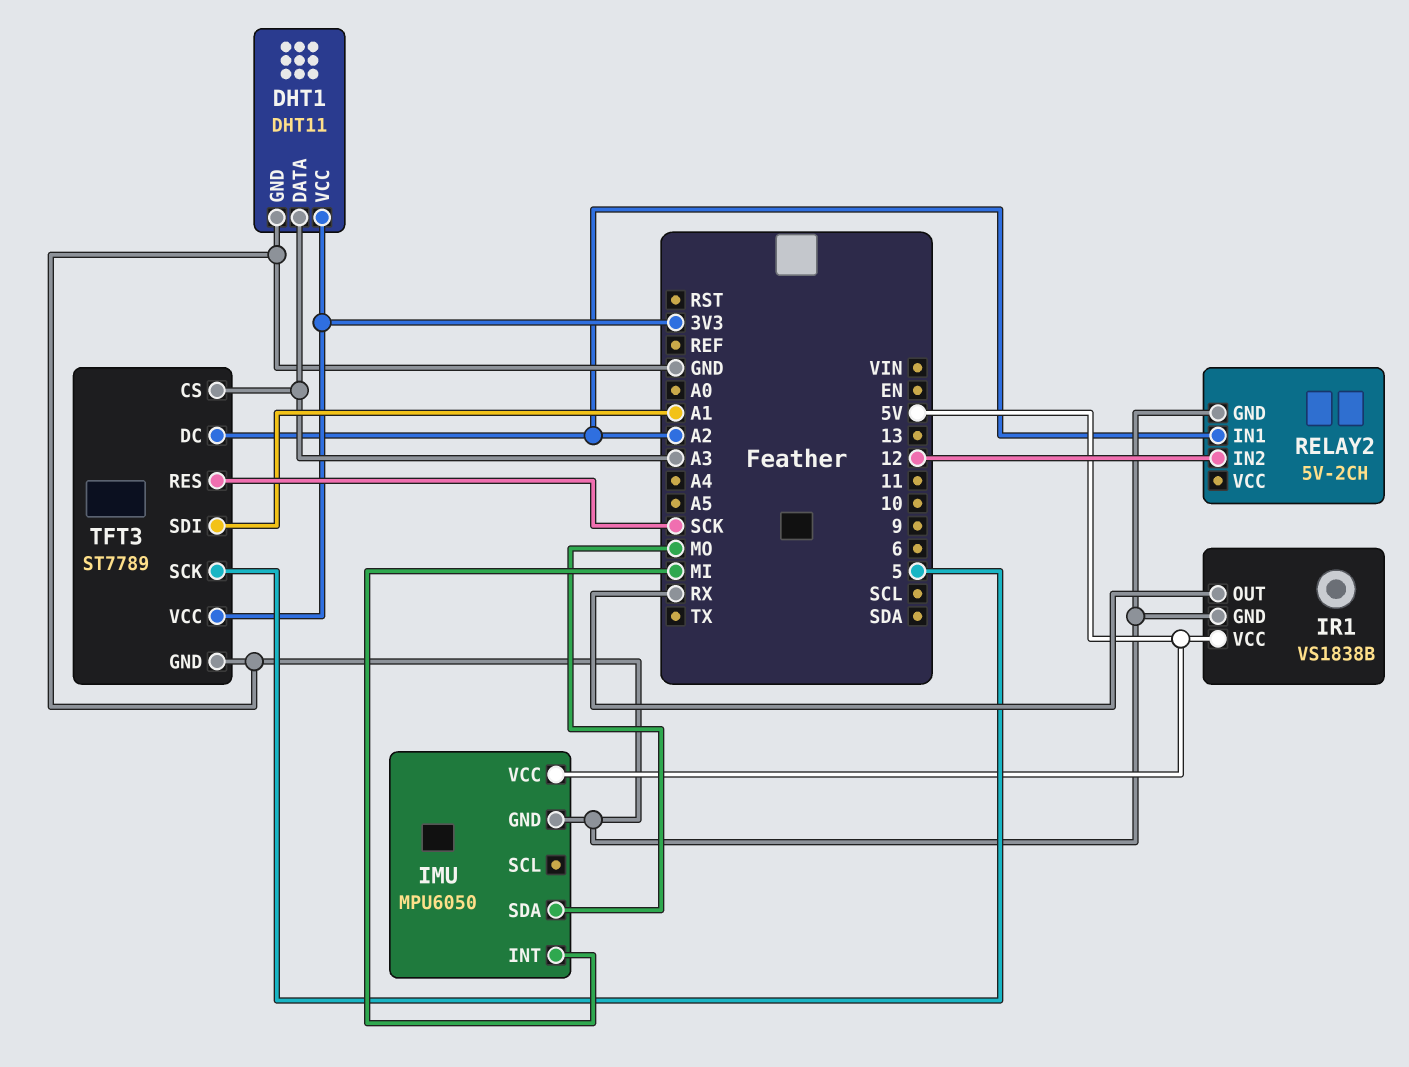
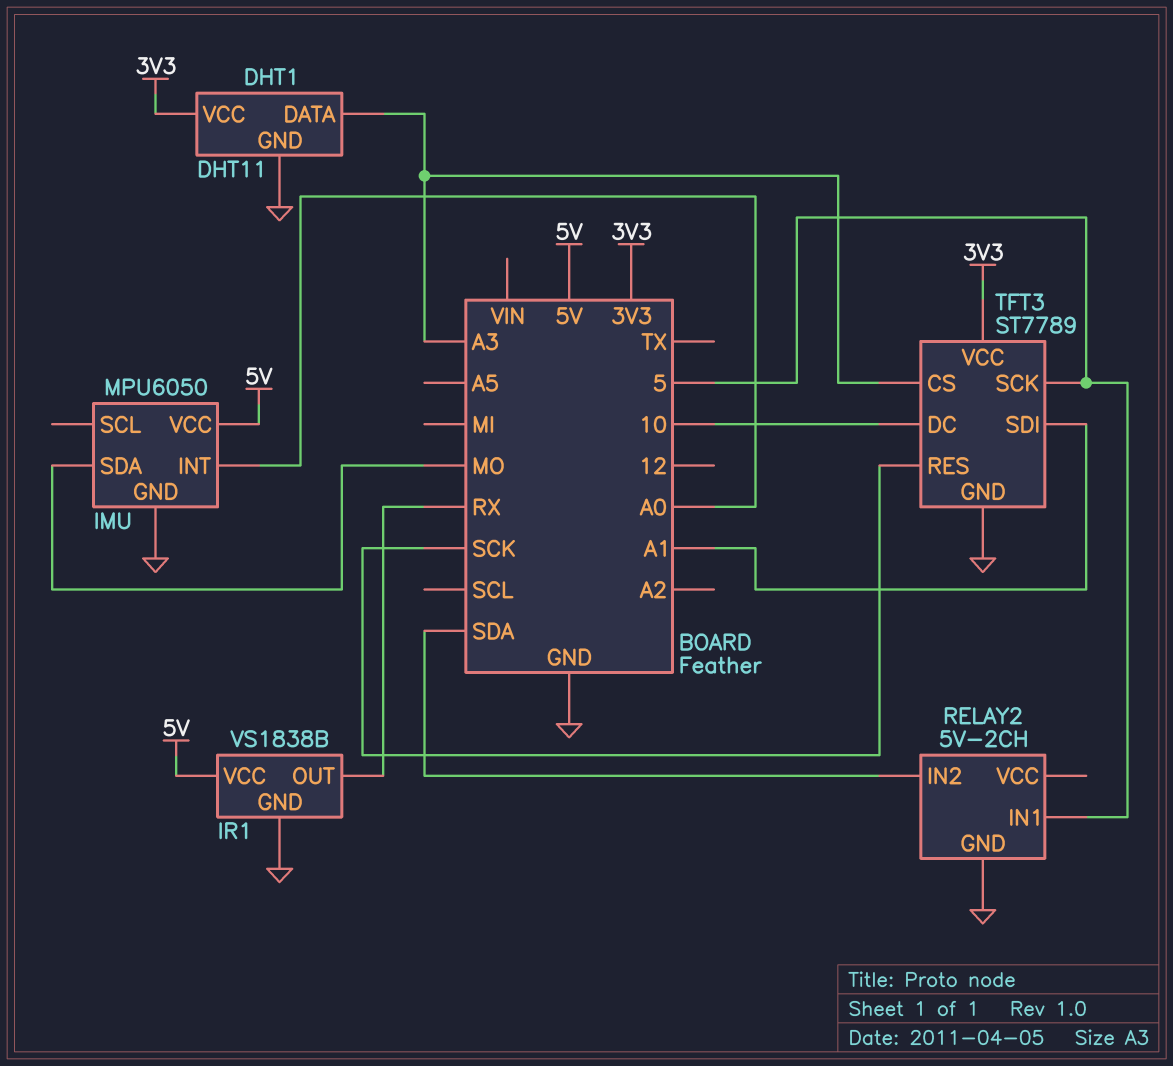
IMU pin INT: MI -> A0
RELAY2 pin IN1: A2 -> 5
RELAY2 pin IN2: 12 -> SDA
TFT3 pin DC: A2 -> 10

